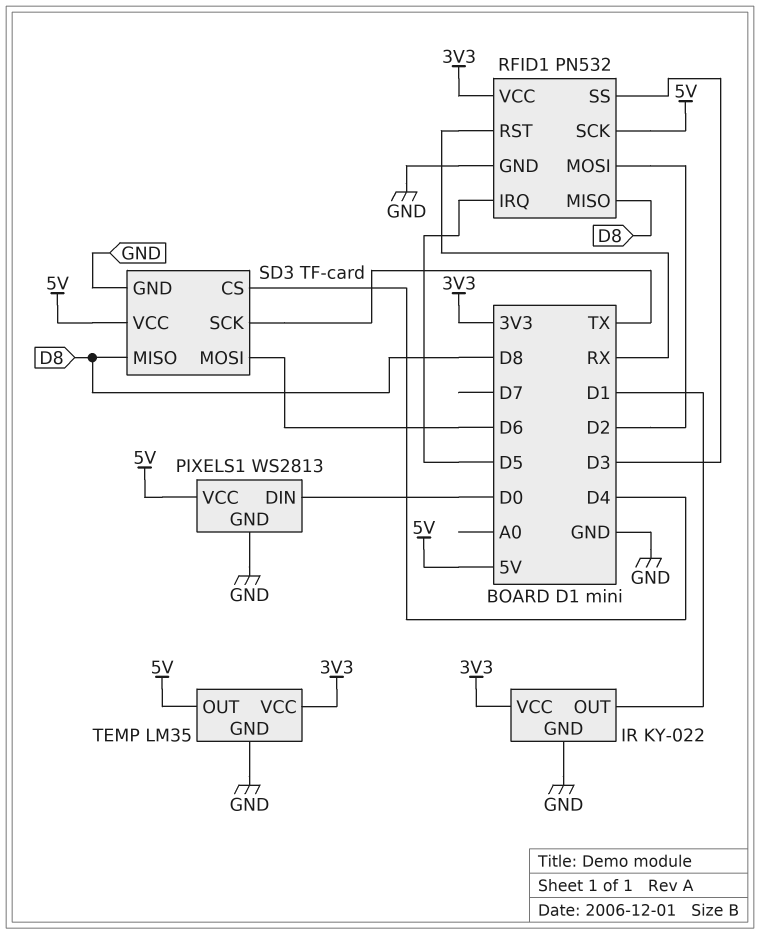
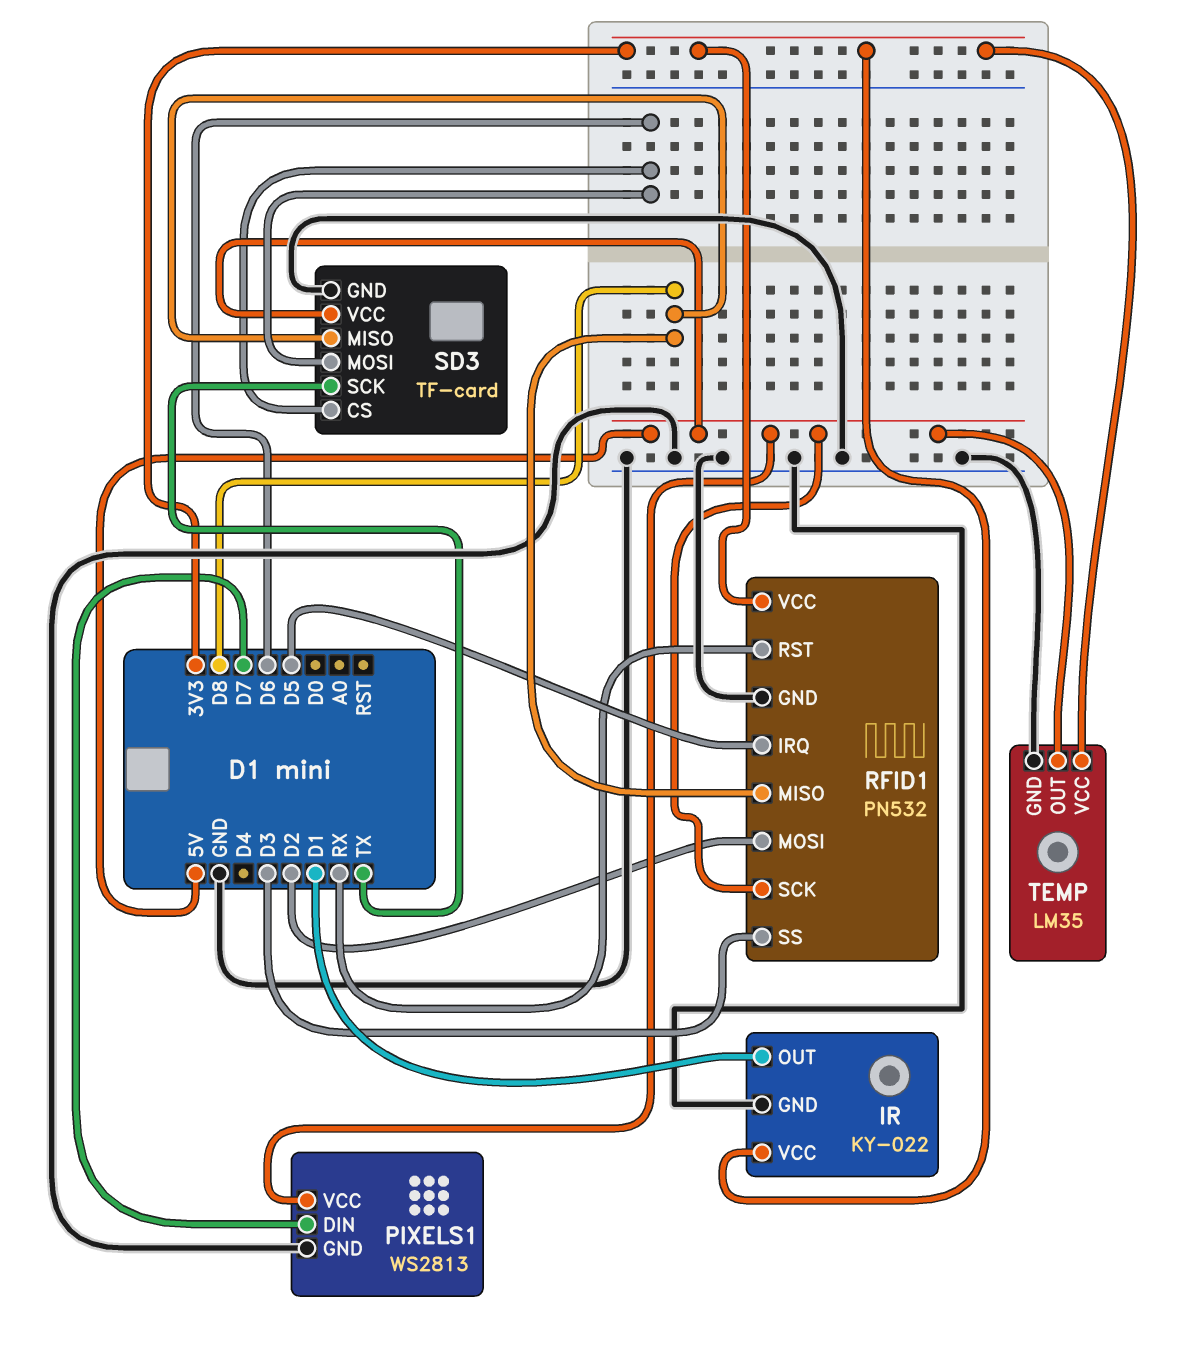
PIXELS1 pin DIN: D0 -> D7
SD3 pin CS: D4 -> D6

